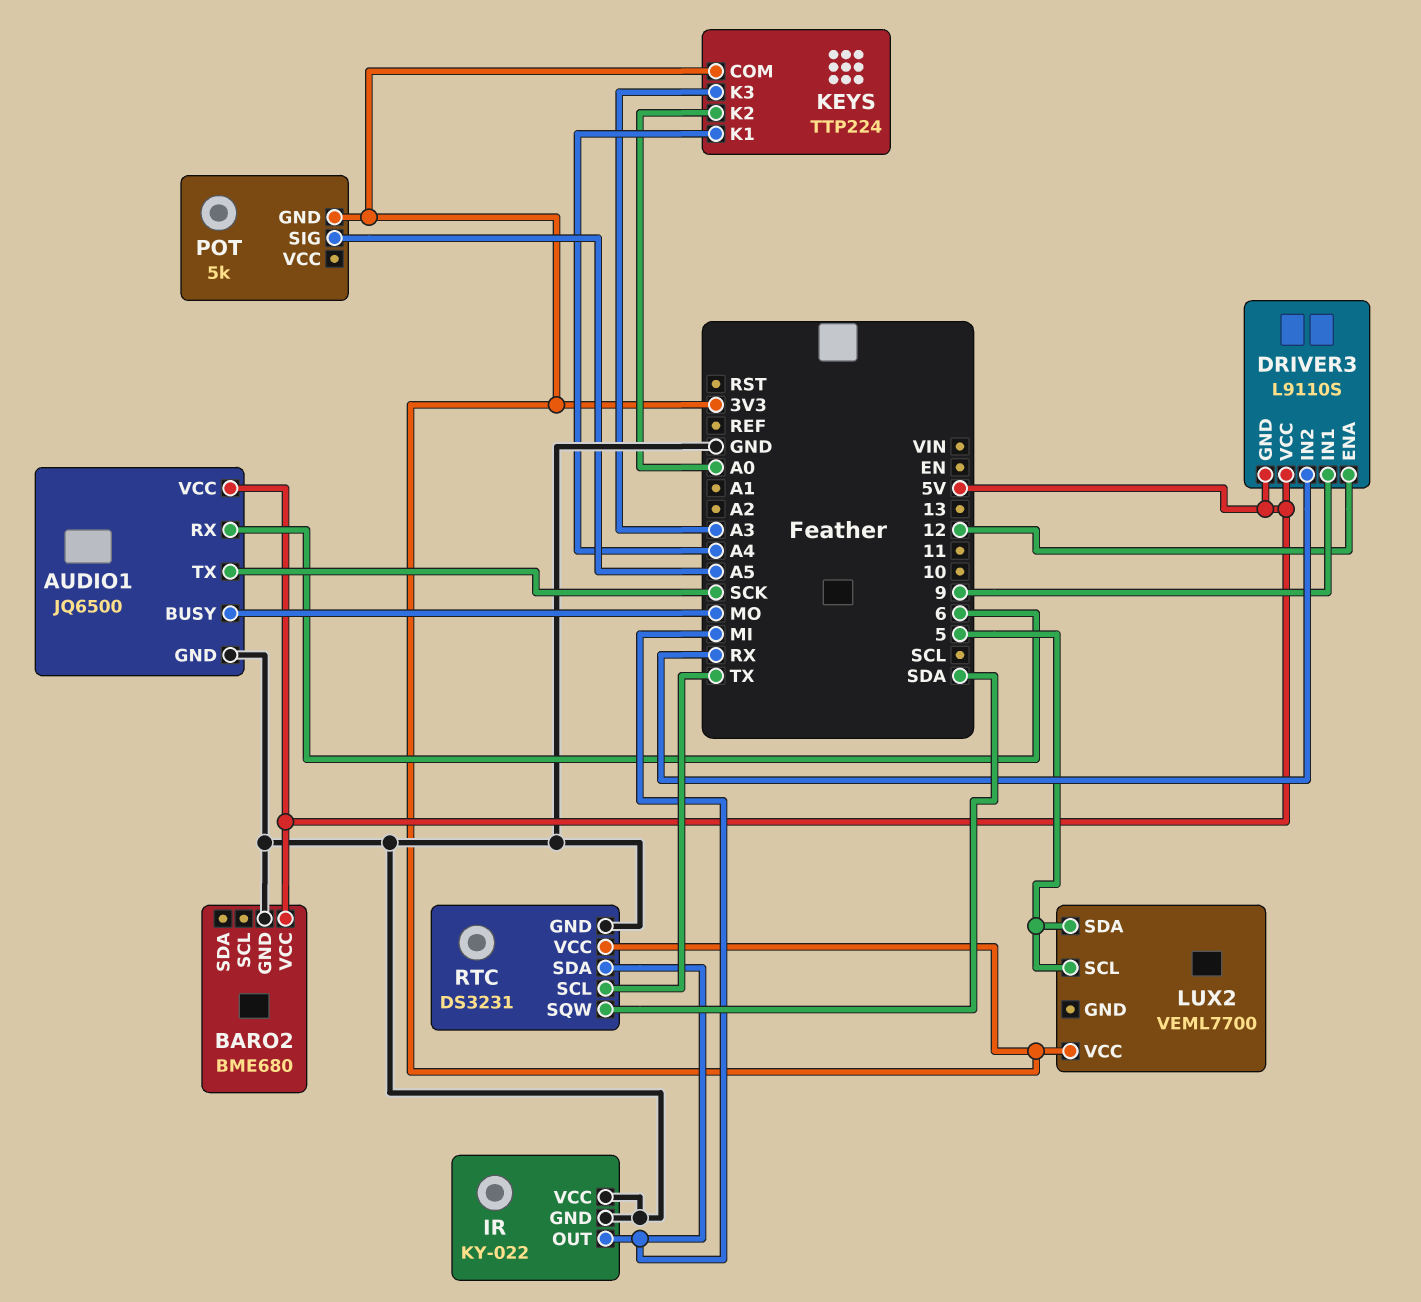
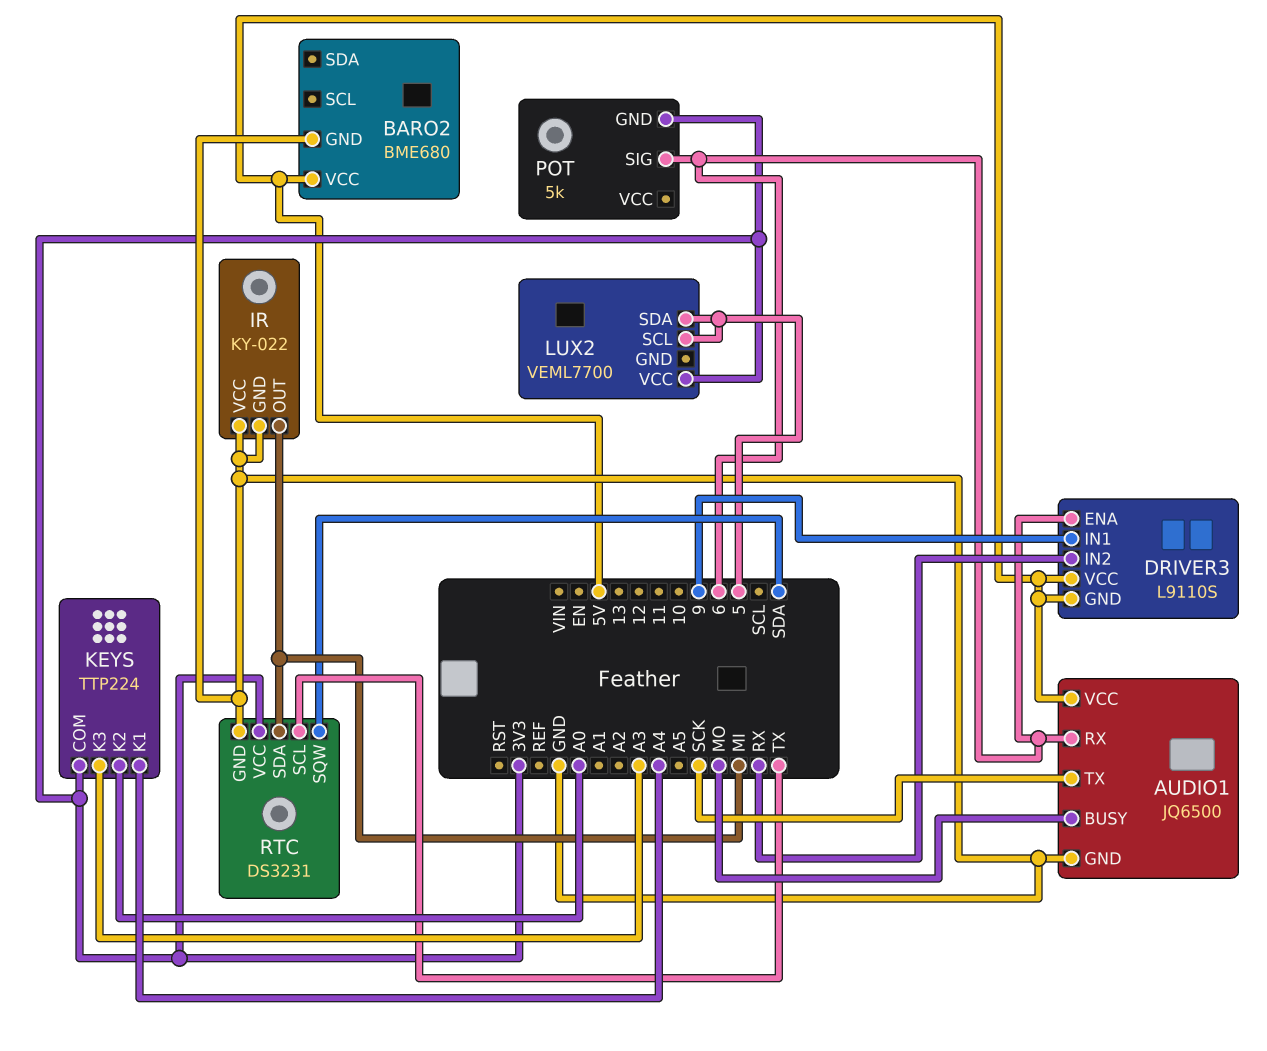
DRIVER3 pin ENA: 12 -> 6
POT pin SIG: A5 -> 6

